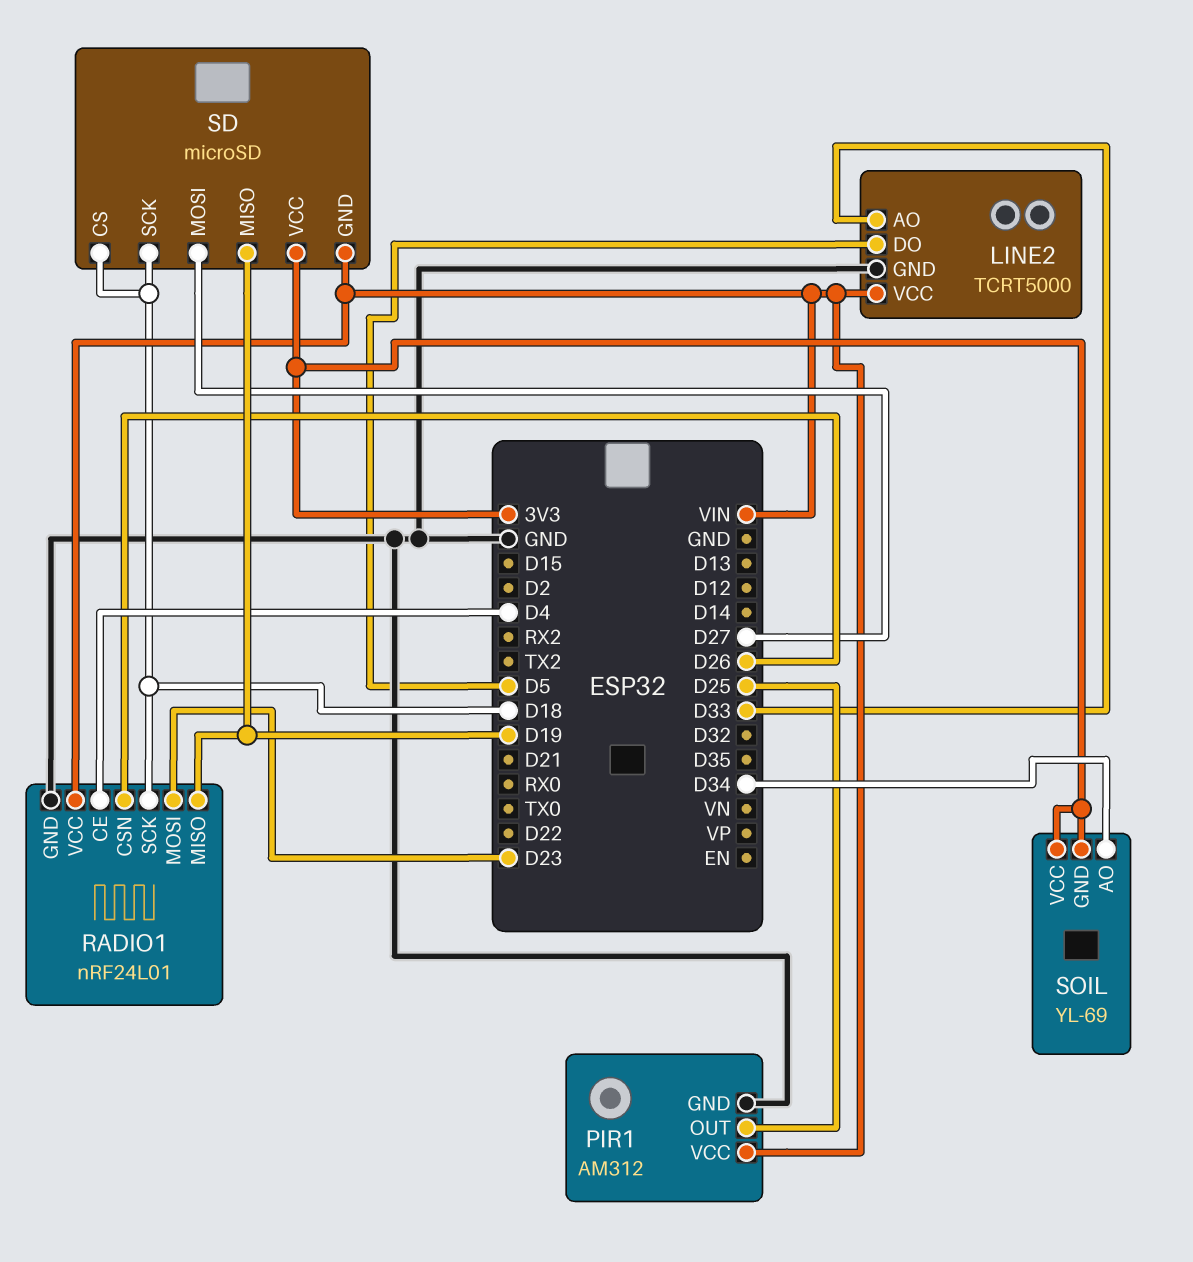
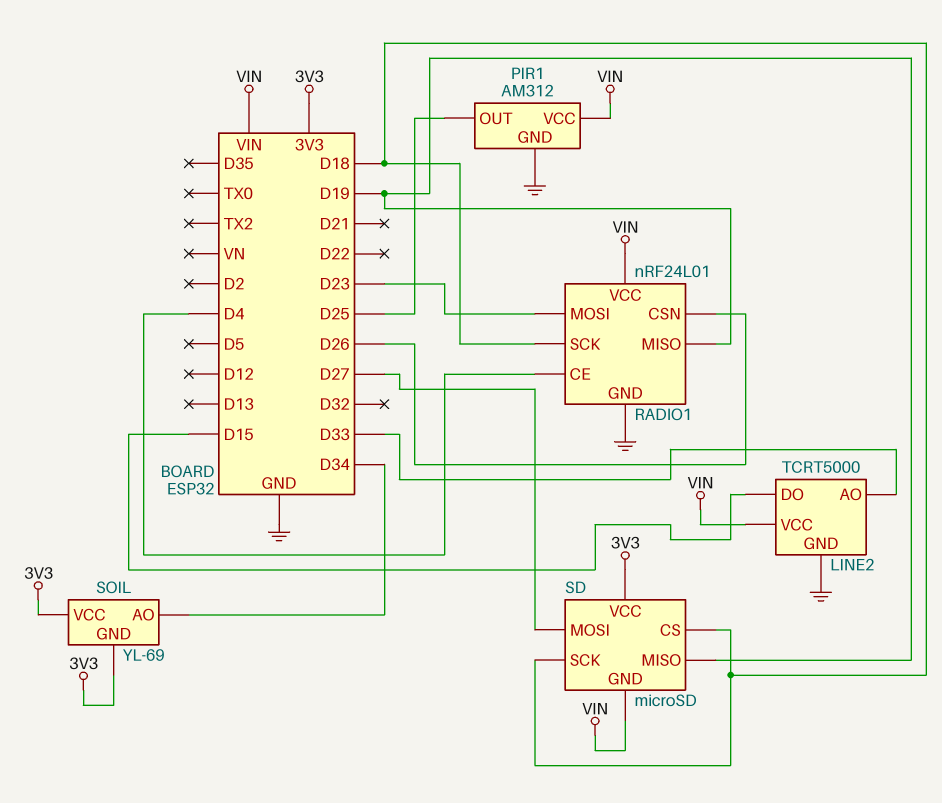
LINE2 pin DO: D5 -> D15

